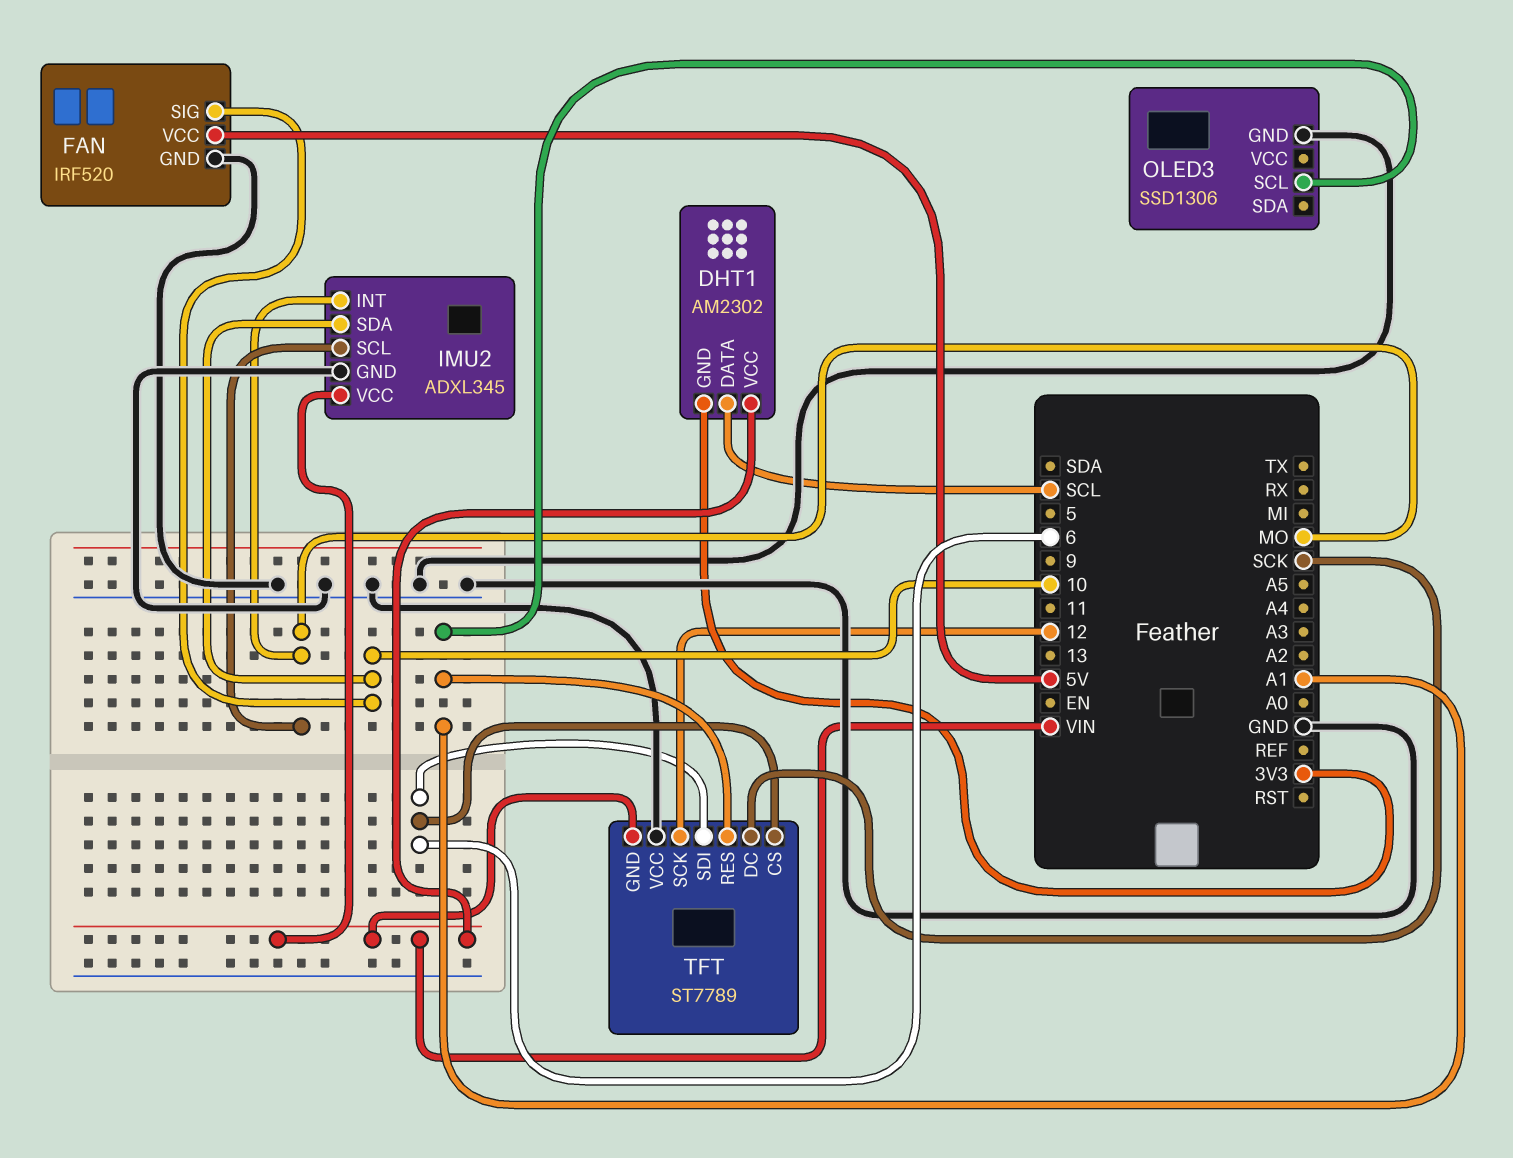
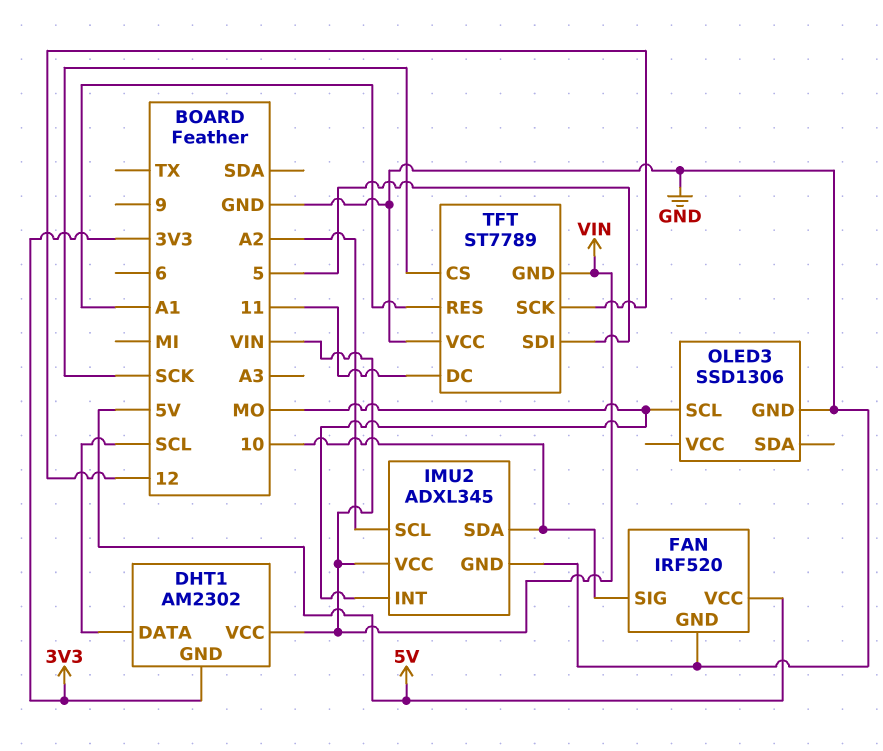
IMU2 pin SCL: MO -> A2
OLED3 pin SCL: A1 -> MO
TFT pin CS: 6 -> SCK
TFT pin DC: SCK -> 11
TFT pin SDI: 6 -> 5

